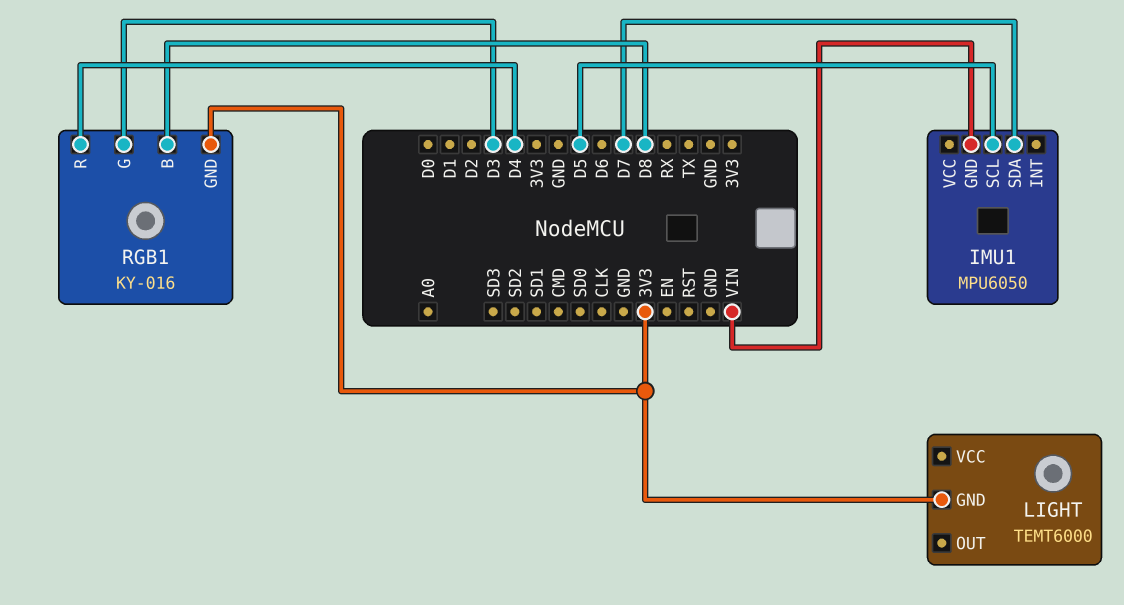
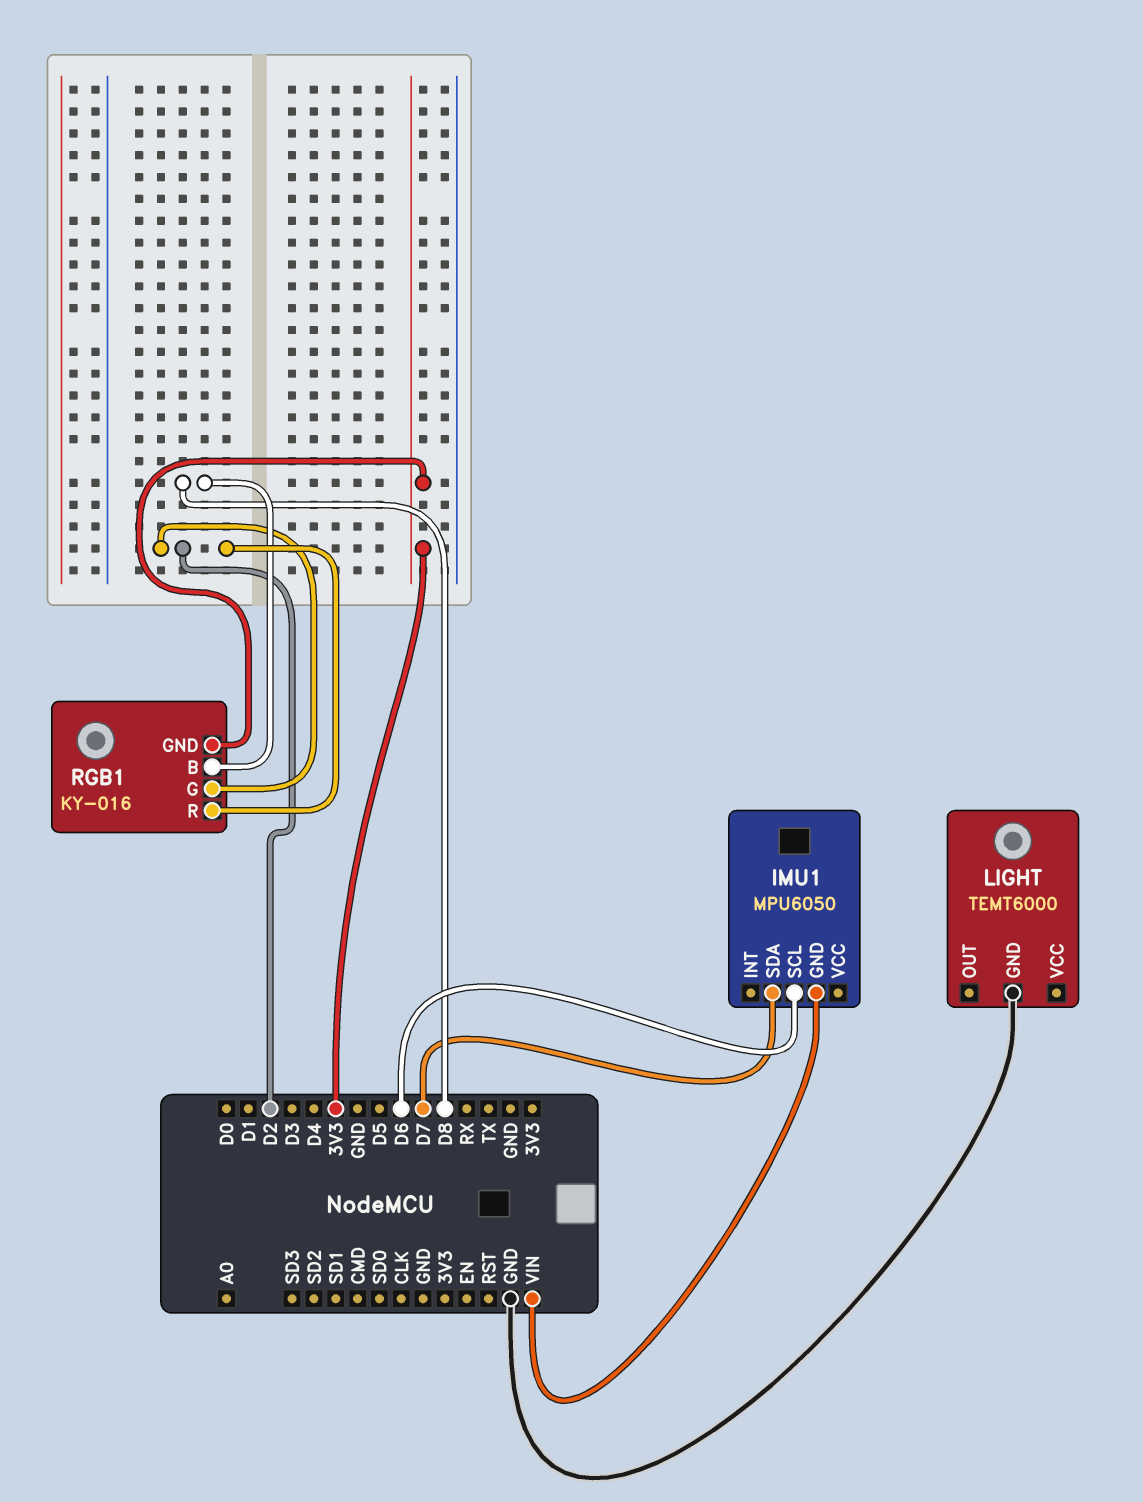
IMU1 pin SCL: D5 -> D6
LIGHT pin GND: 3V3 -> GND
RGB1 pin G: D3 -> D2
RGB1 pin R: D4 -> D2

